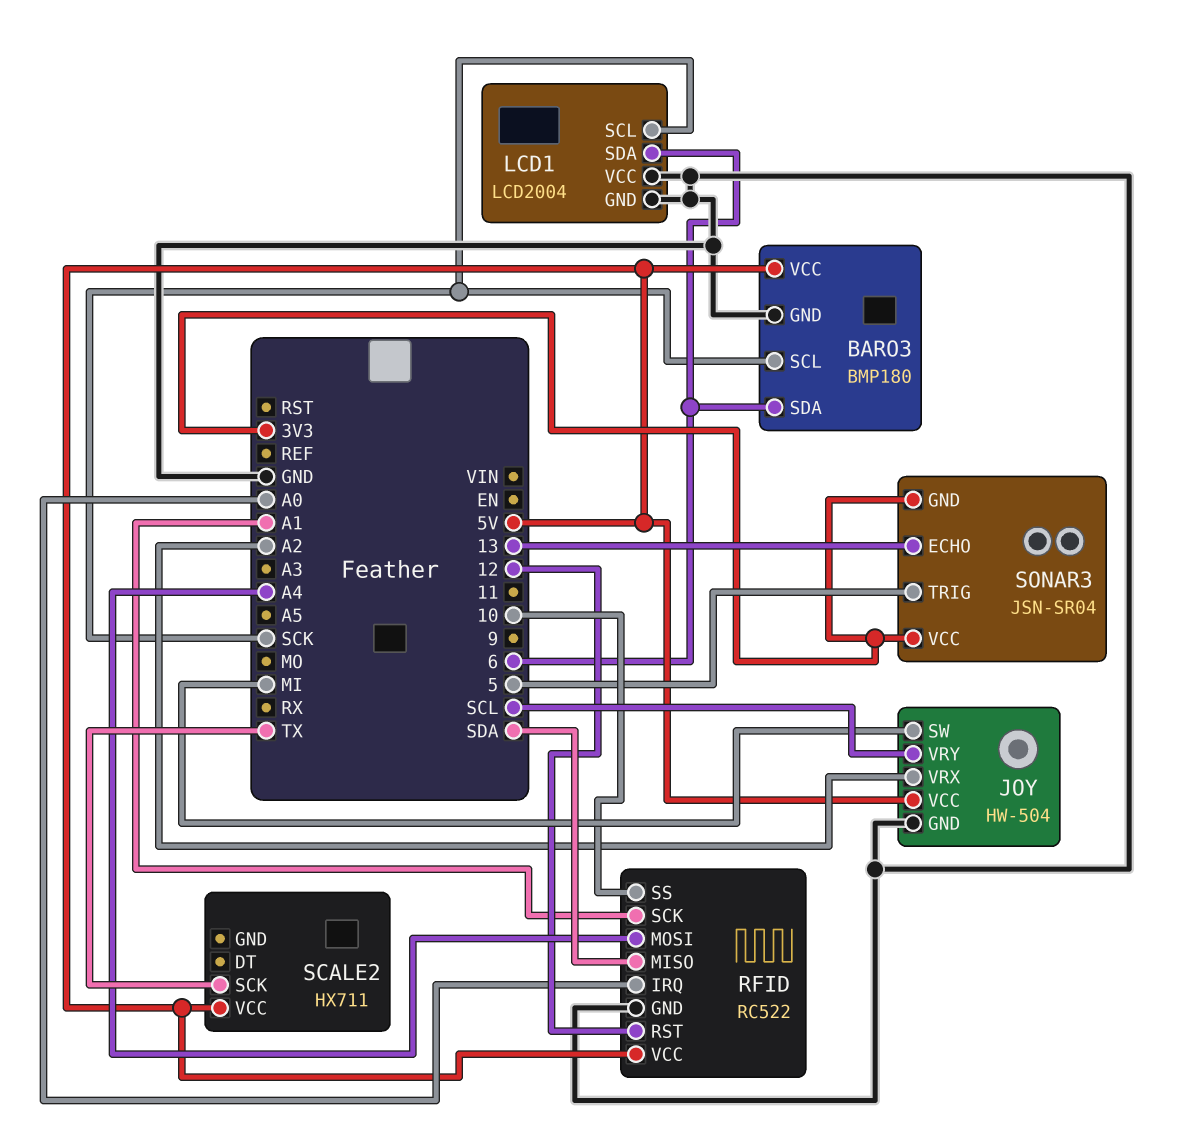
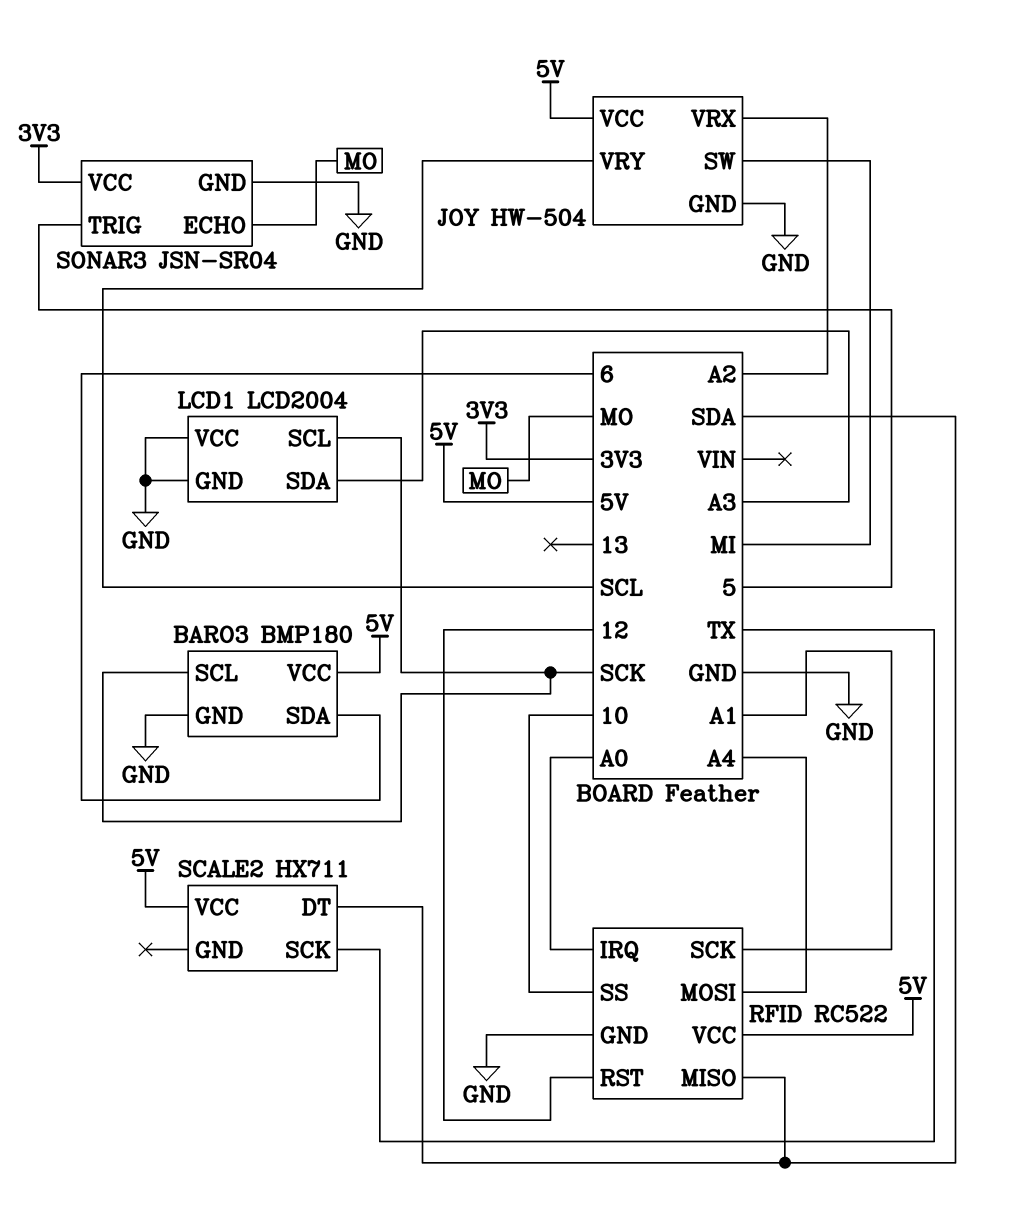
LCD1 pin SDA: 6 -> A3
SCALE2 pin DT: none -> SDA
SONAR3 pin ECHO: 13 -> MO
SONAR3 pin GND: 3V3 -> GND

